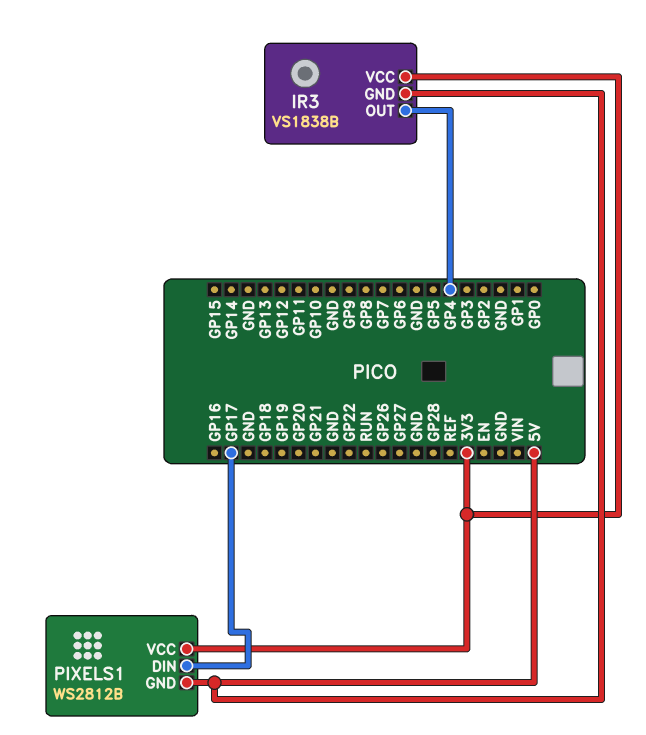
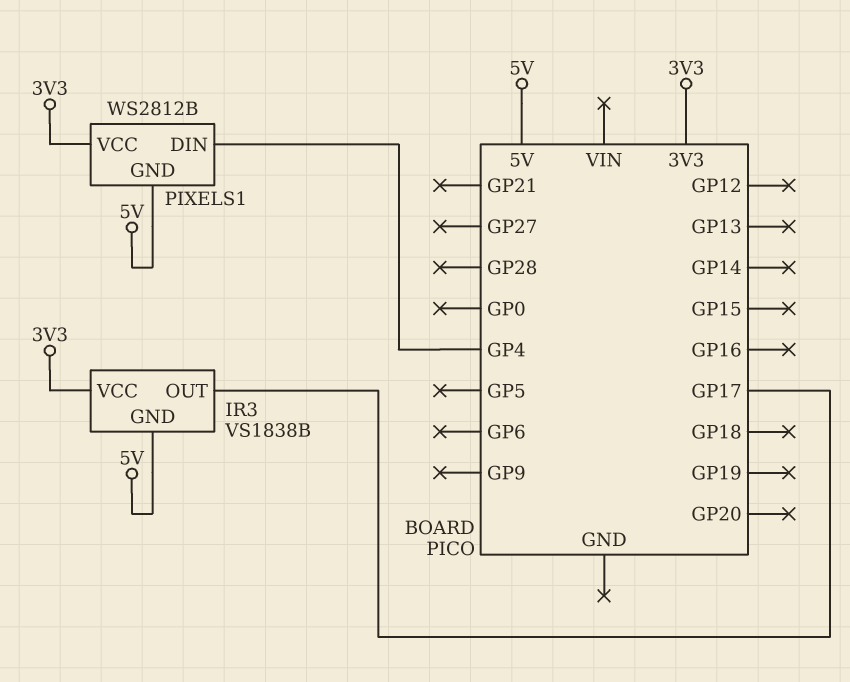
IR3 pin OUT: GP4 -> GP17
PIXELS1 pin DIN: GP17 -> GP4

